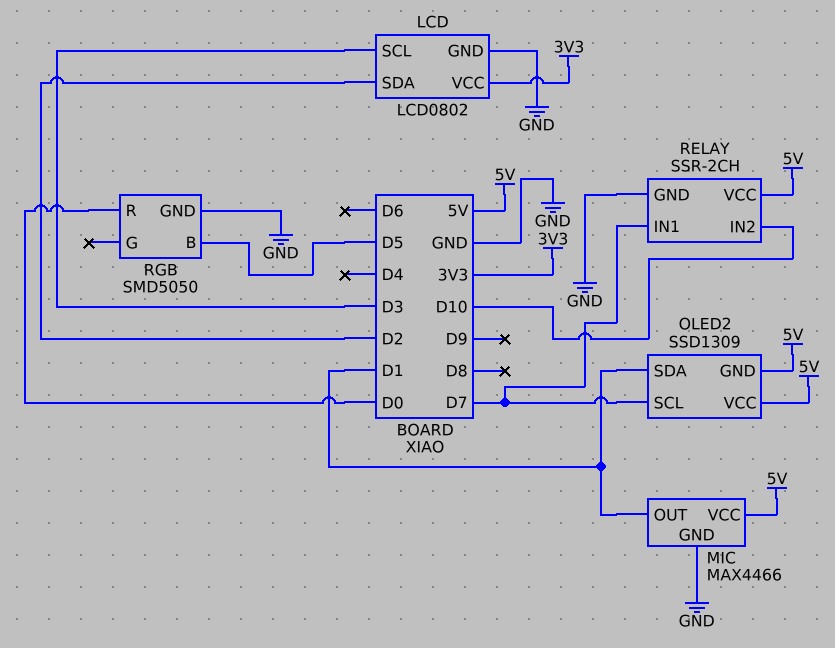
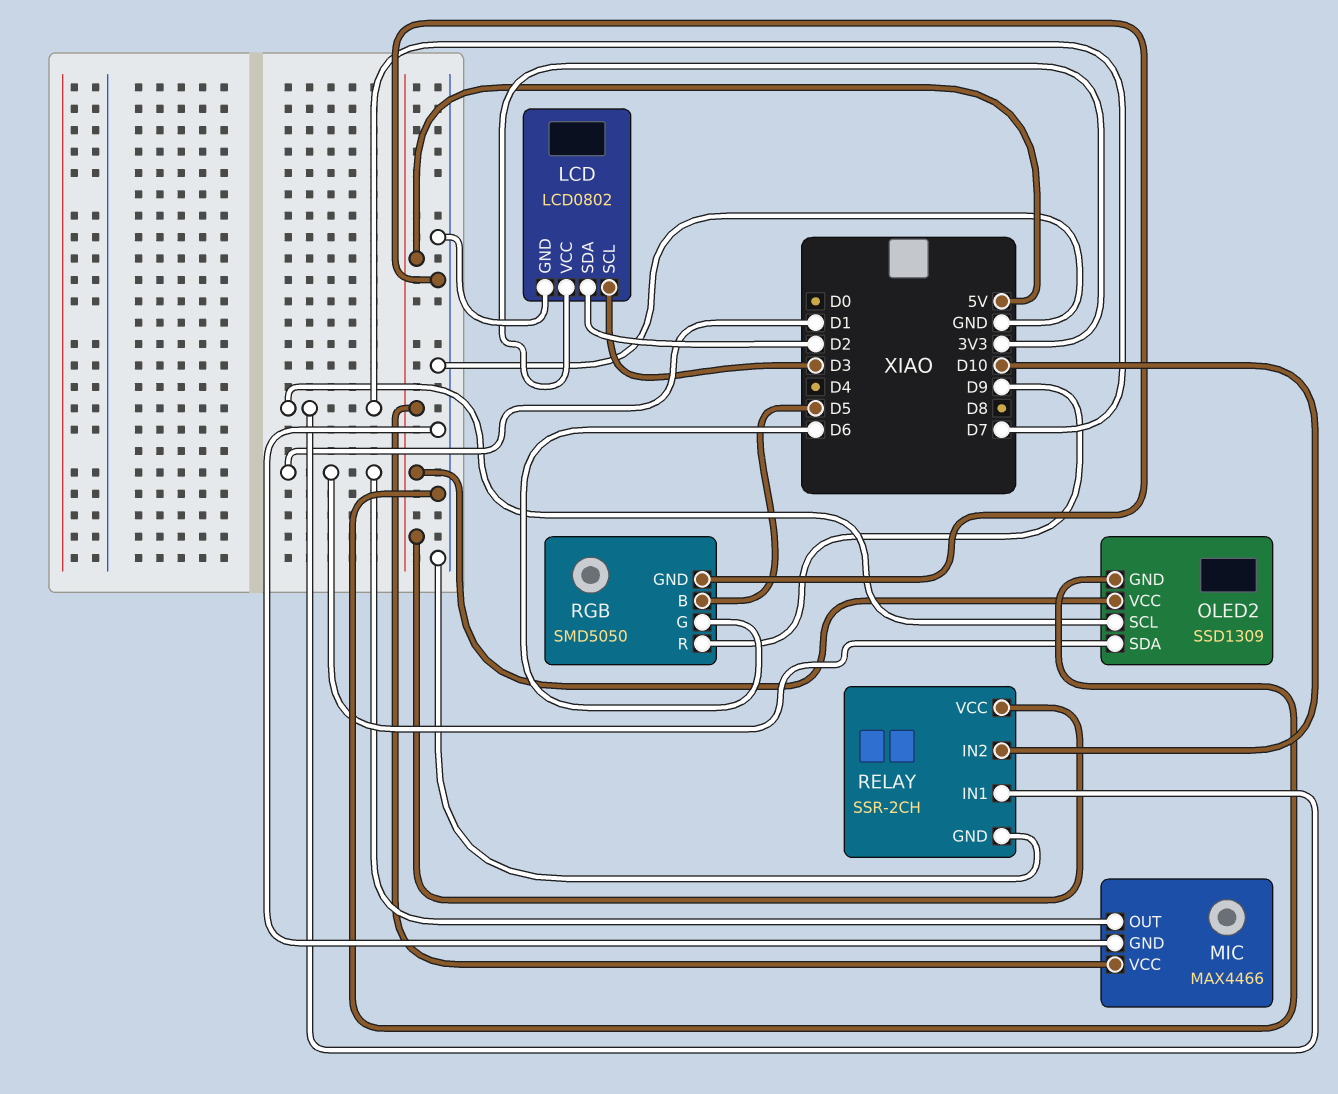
OLED2 pin GND: 5V -> GND
RGB pin G: none -> D6
RGB pin R: D0 -> D9

